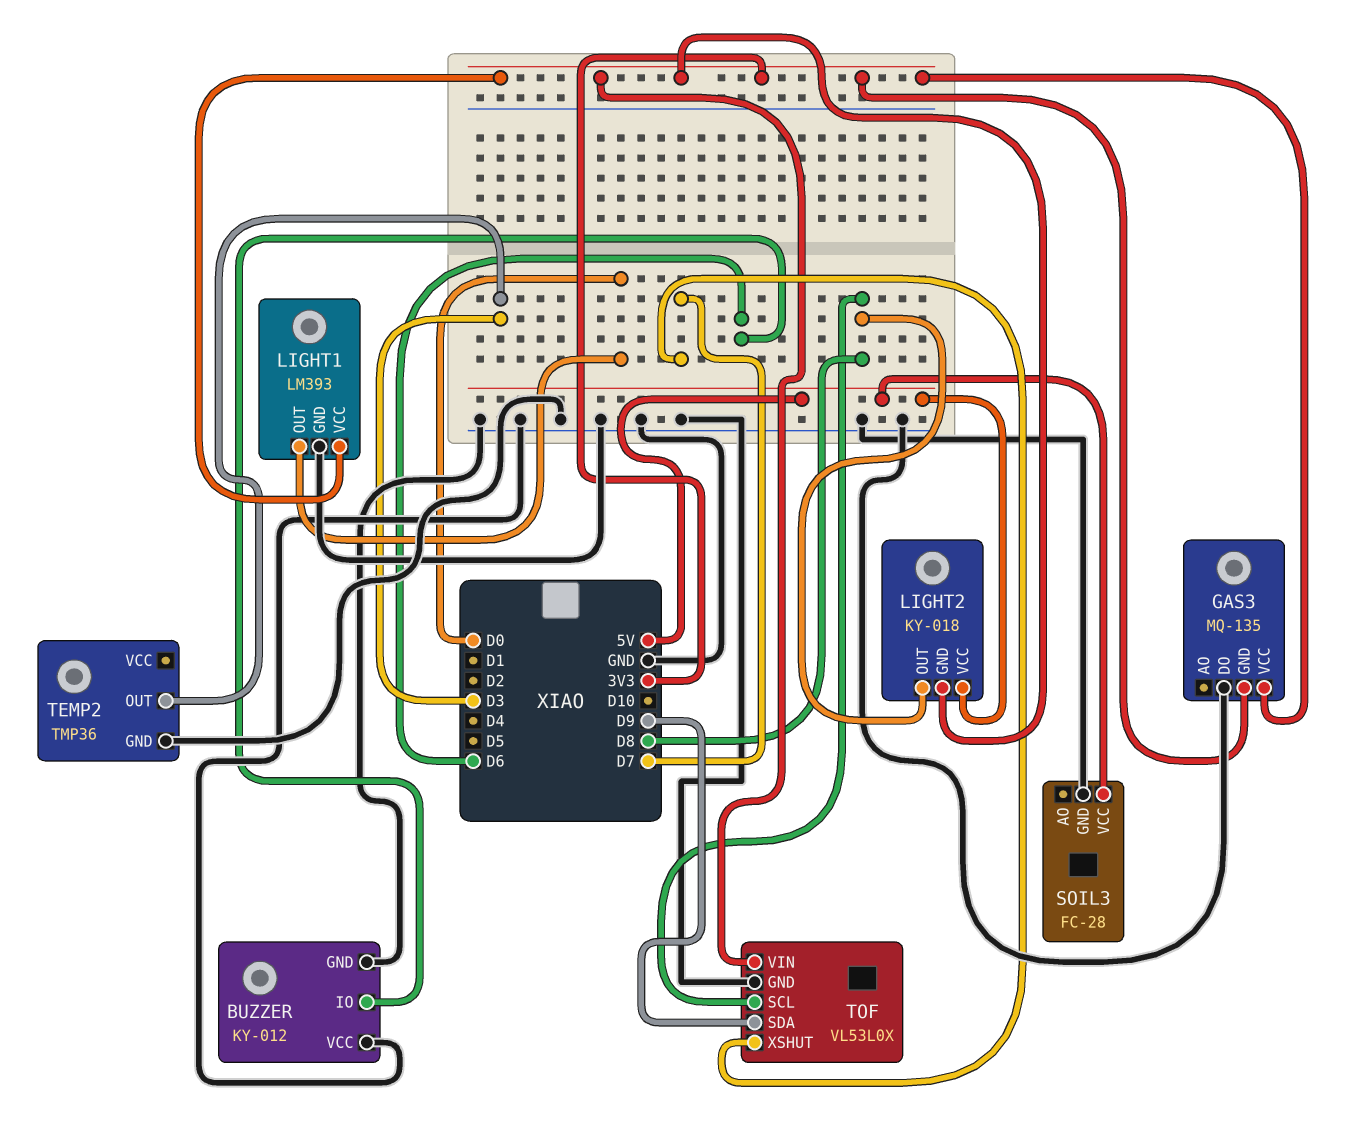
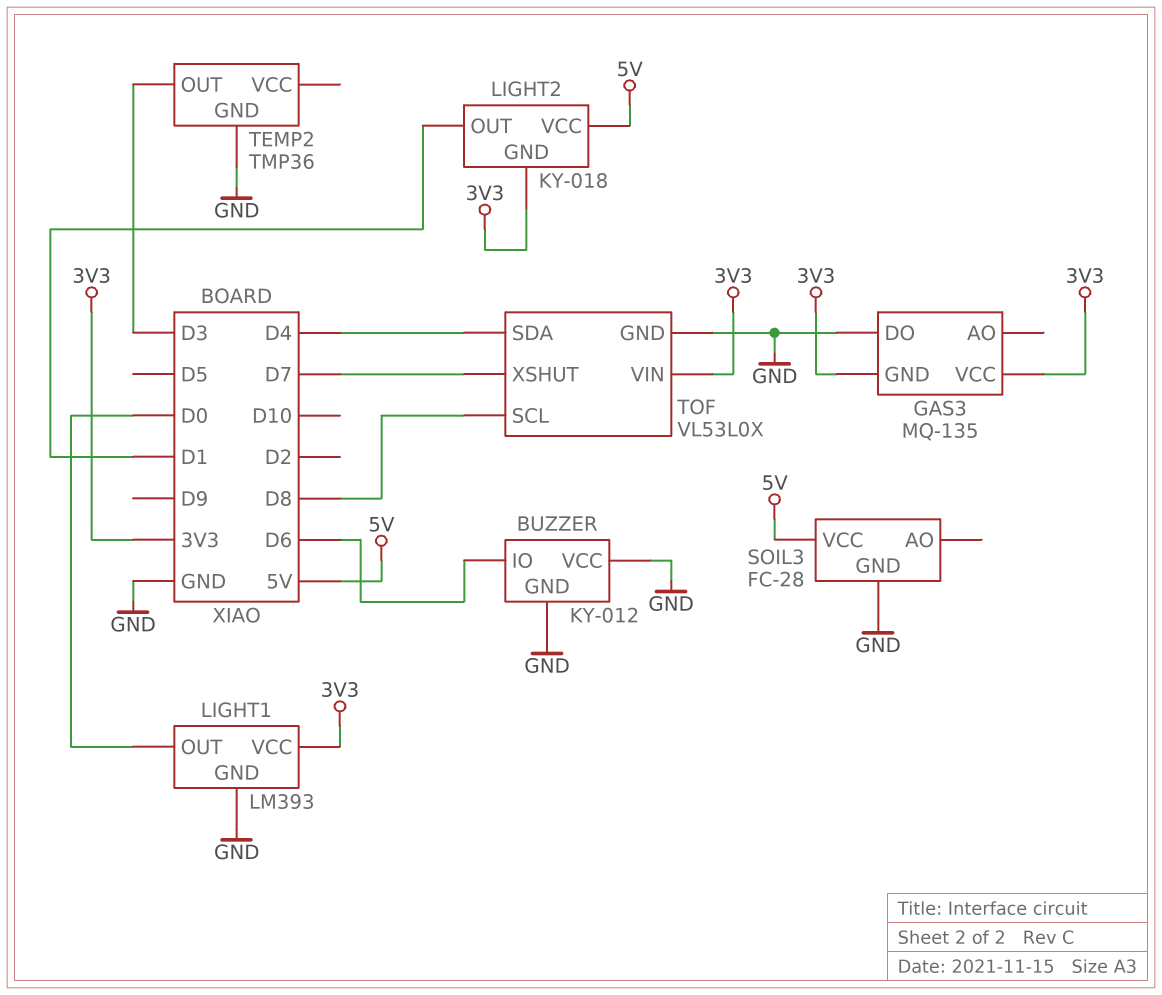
LIGHT2 pin OUT: D8 -> D1
TOF pin SDA: D9 -> D4

